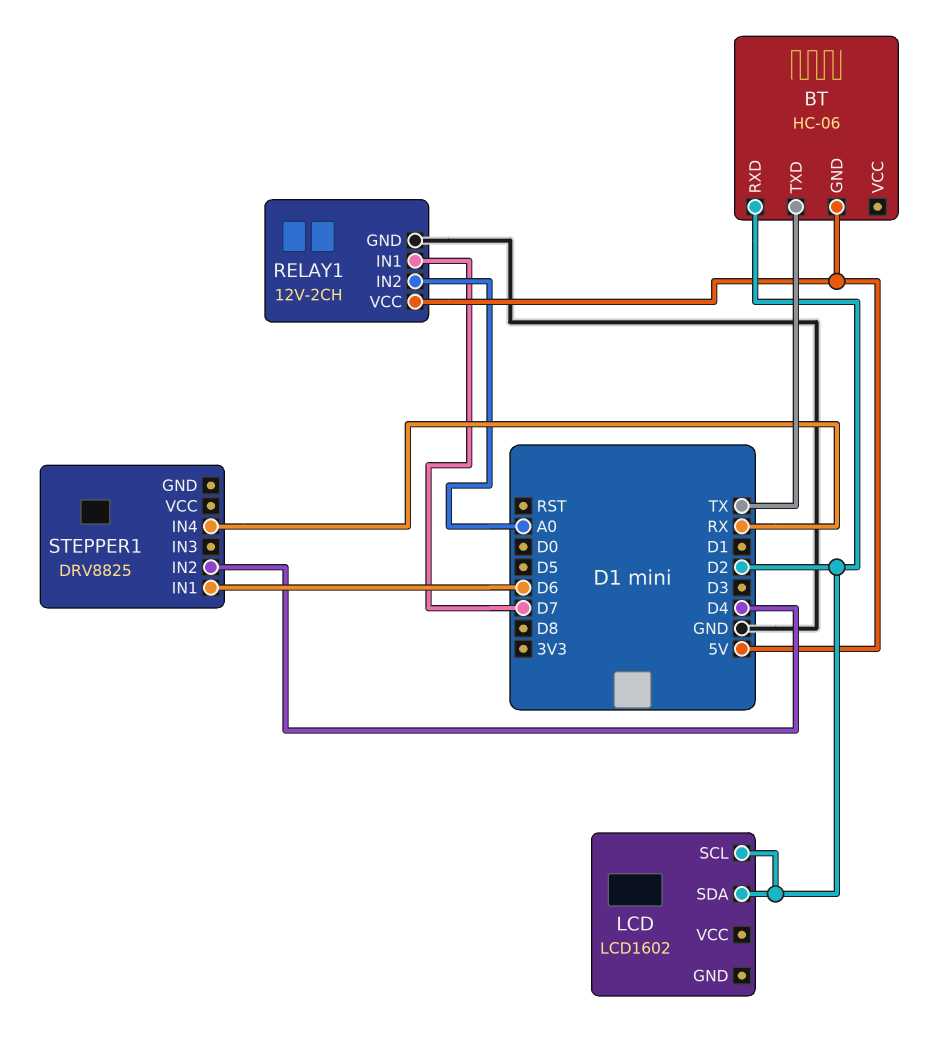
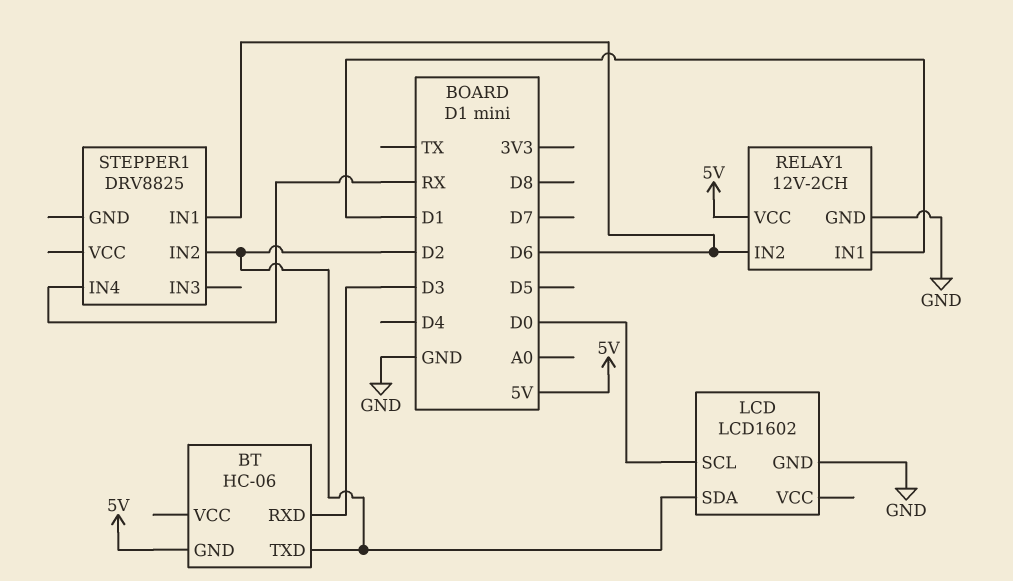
BT pin RXD: D2 -> D3
BT pin TXD: TX -> D2
LCD pin GND: none -> GND
LCD pin SCL: D2 -> D0
RELAY1 pin IN1: D7 -> D1
RELAY1 pin IN2: A0 -> D6
STEPPER1 pin IN2: D4 -> D2

